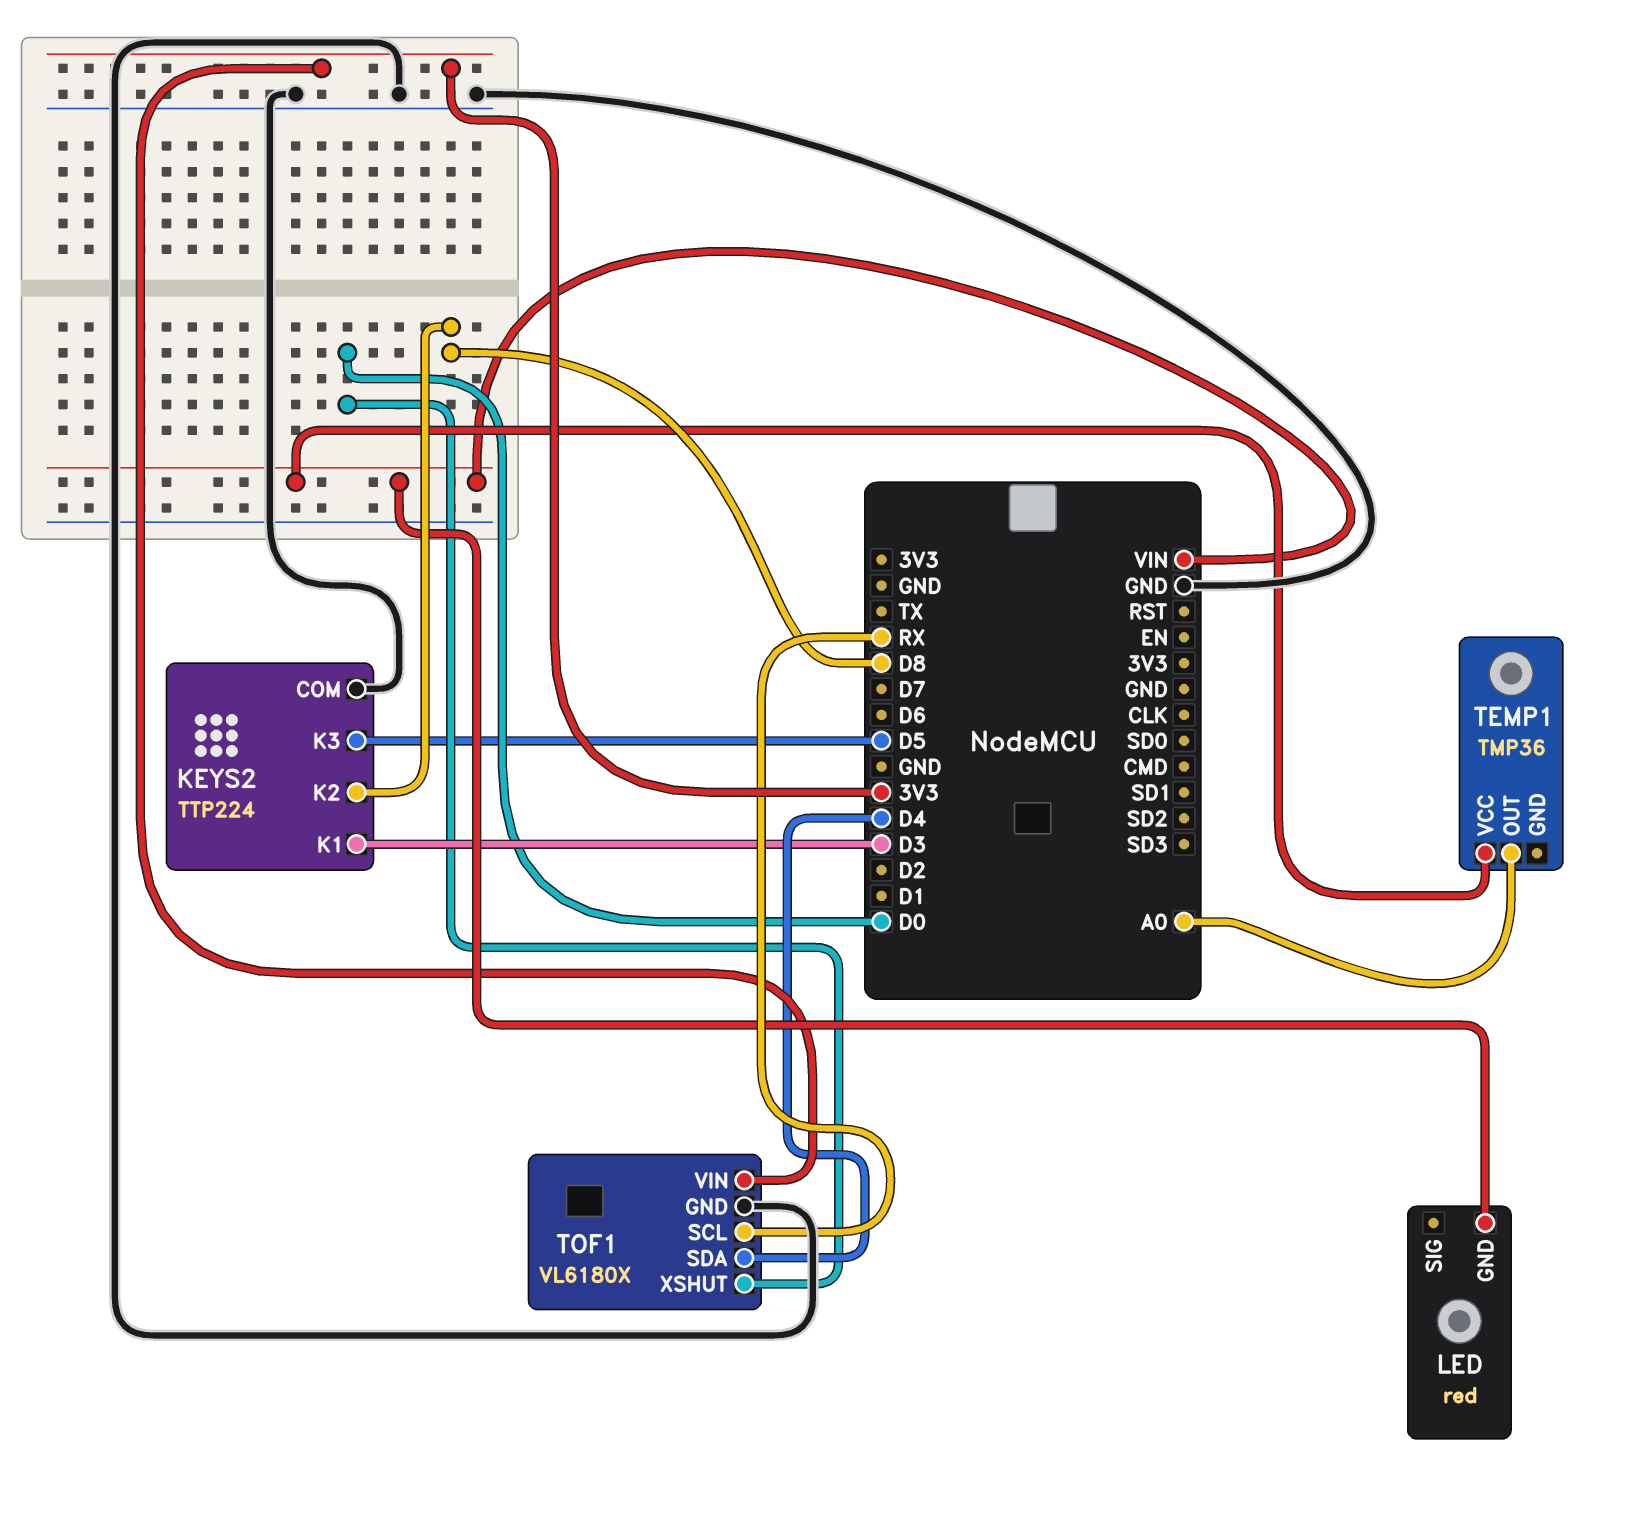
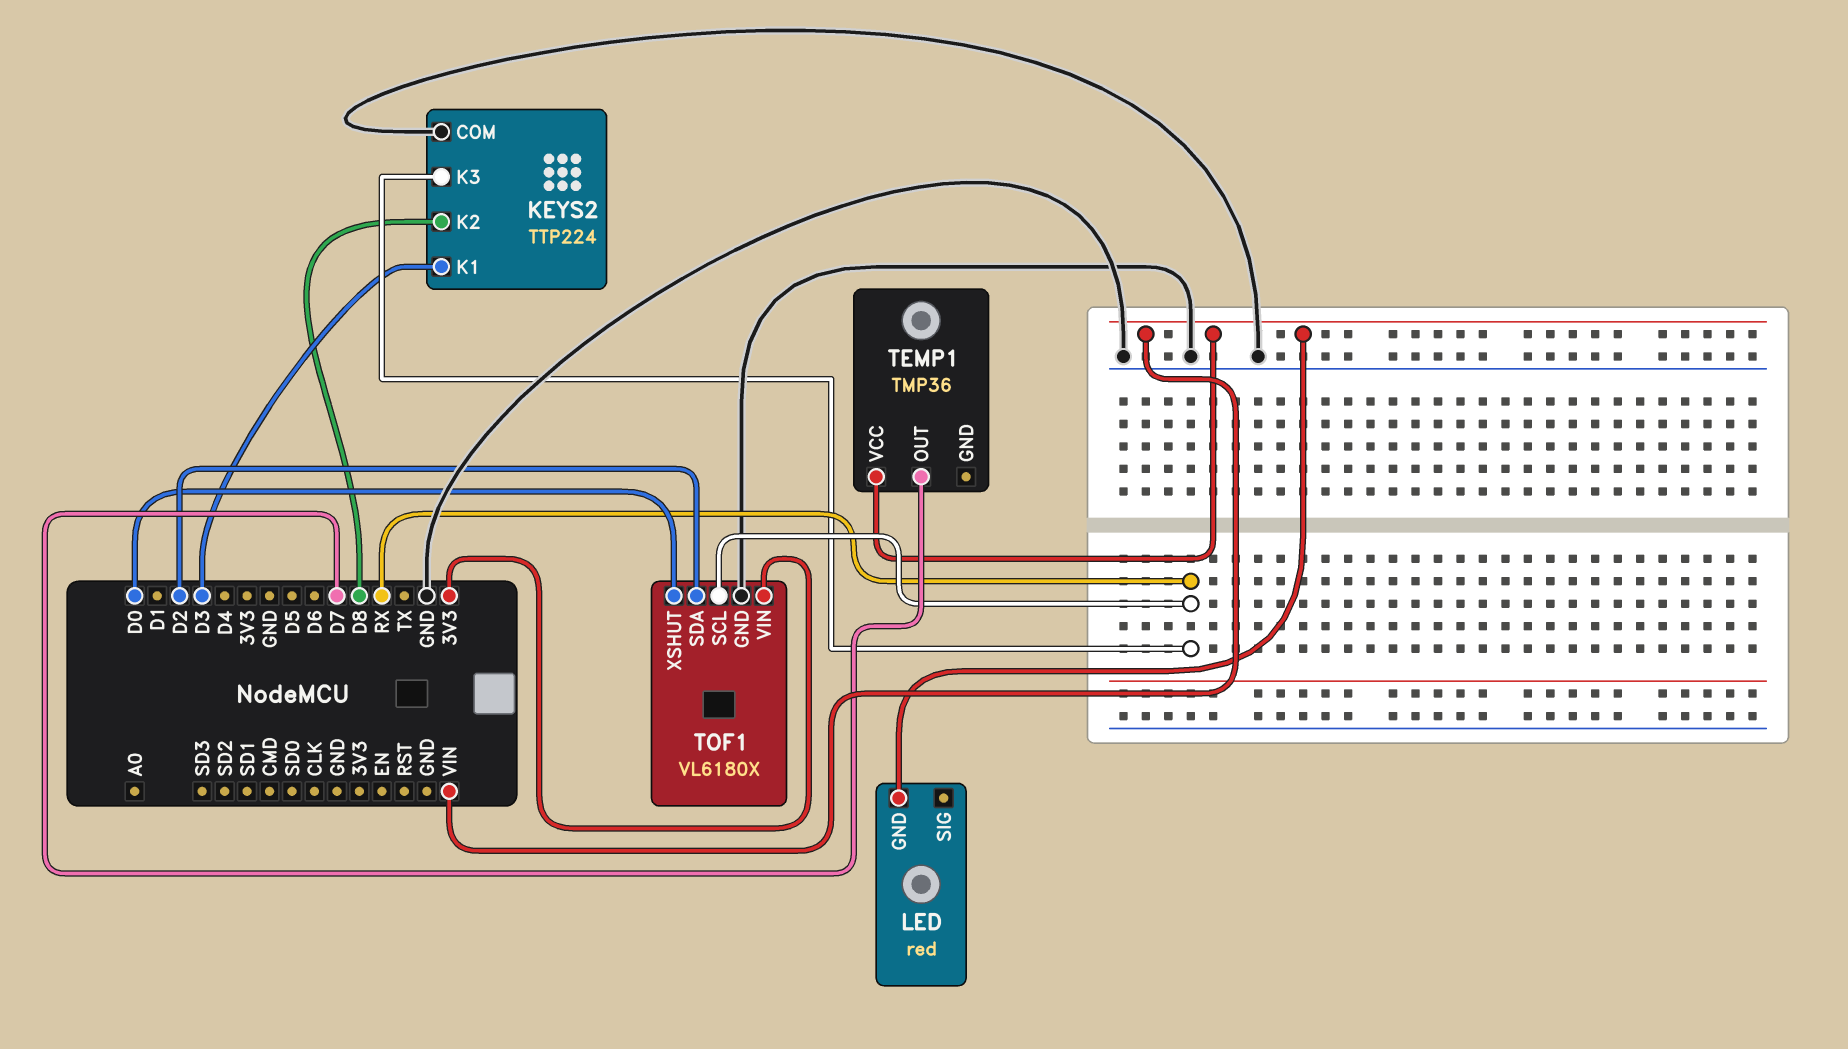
KEYS2 pin K3: D5 -> RX
TEMP1 pin OUT: A0 -> D7
TOF1 pin SDA: D4 -> D2

